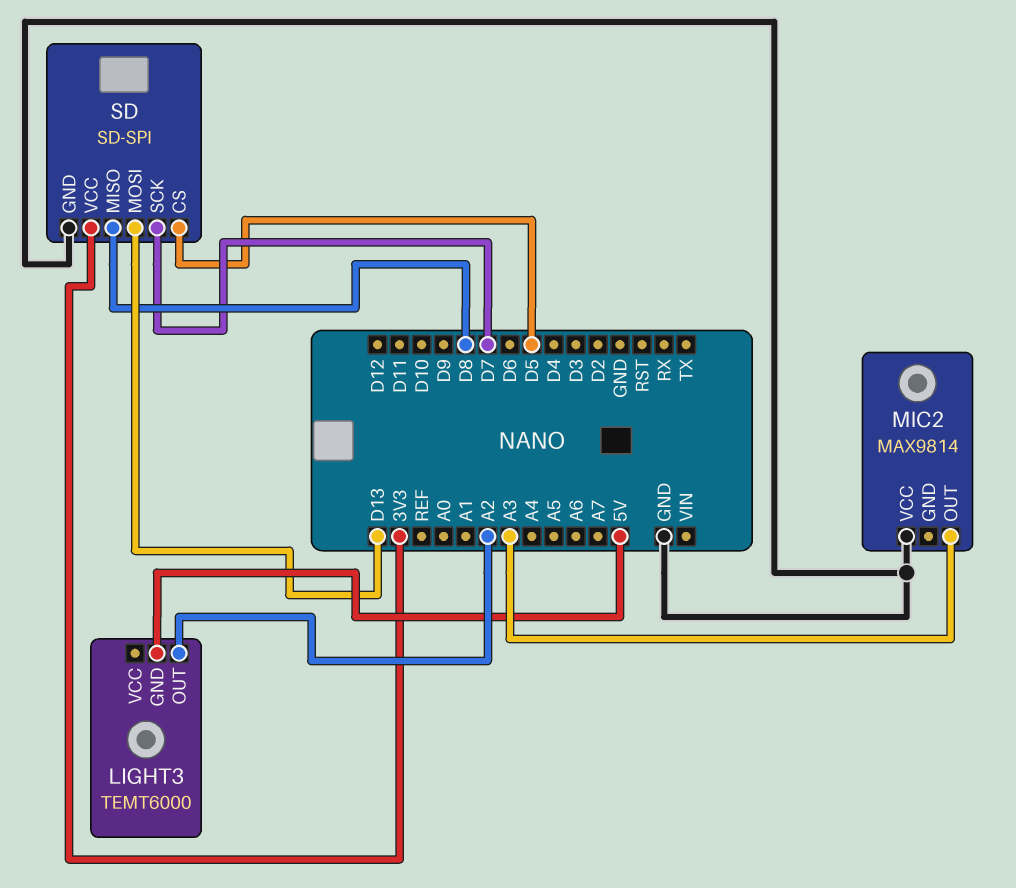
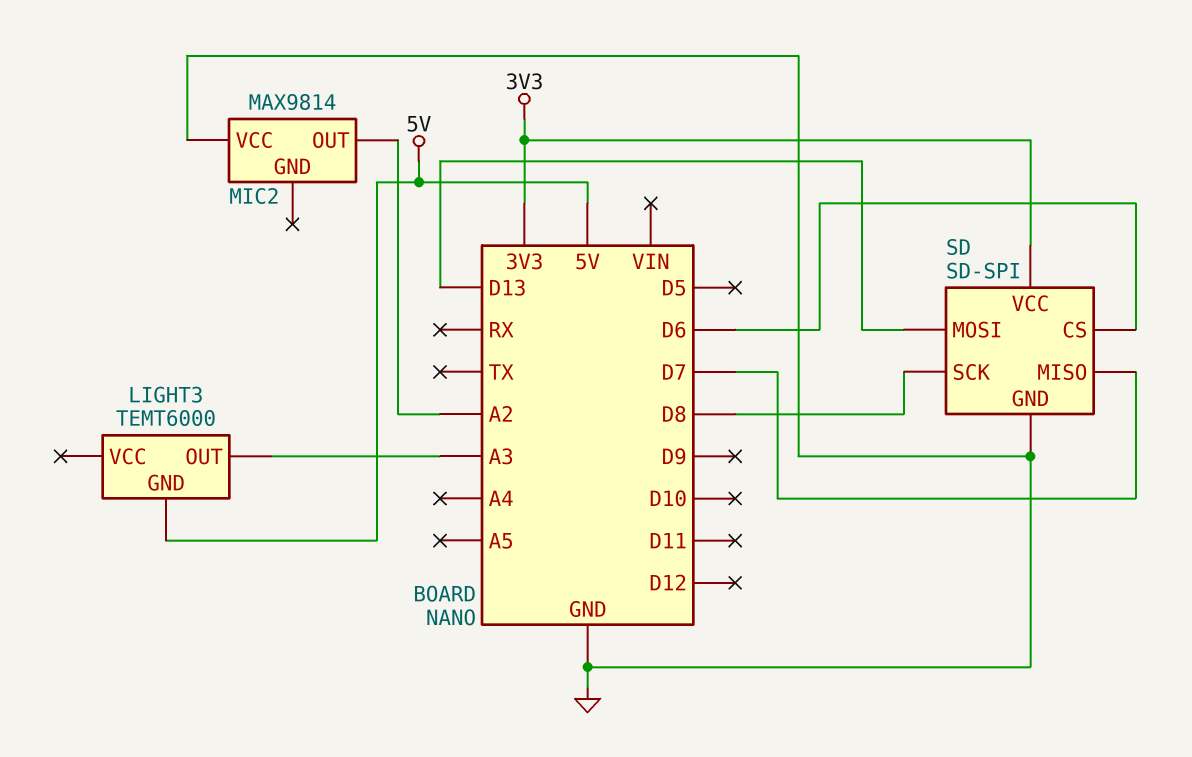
LIGHT3 pin OUT: A2 -> A3
MIC2 pin OUT: A3 -> A2
SD pin CS: D5 -> D6
SD pin MISO: D8 -> D7
SD pin SCK: D7 -> D8

